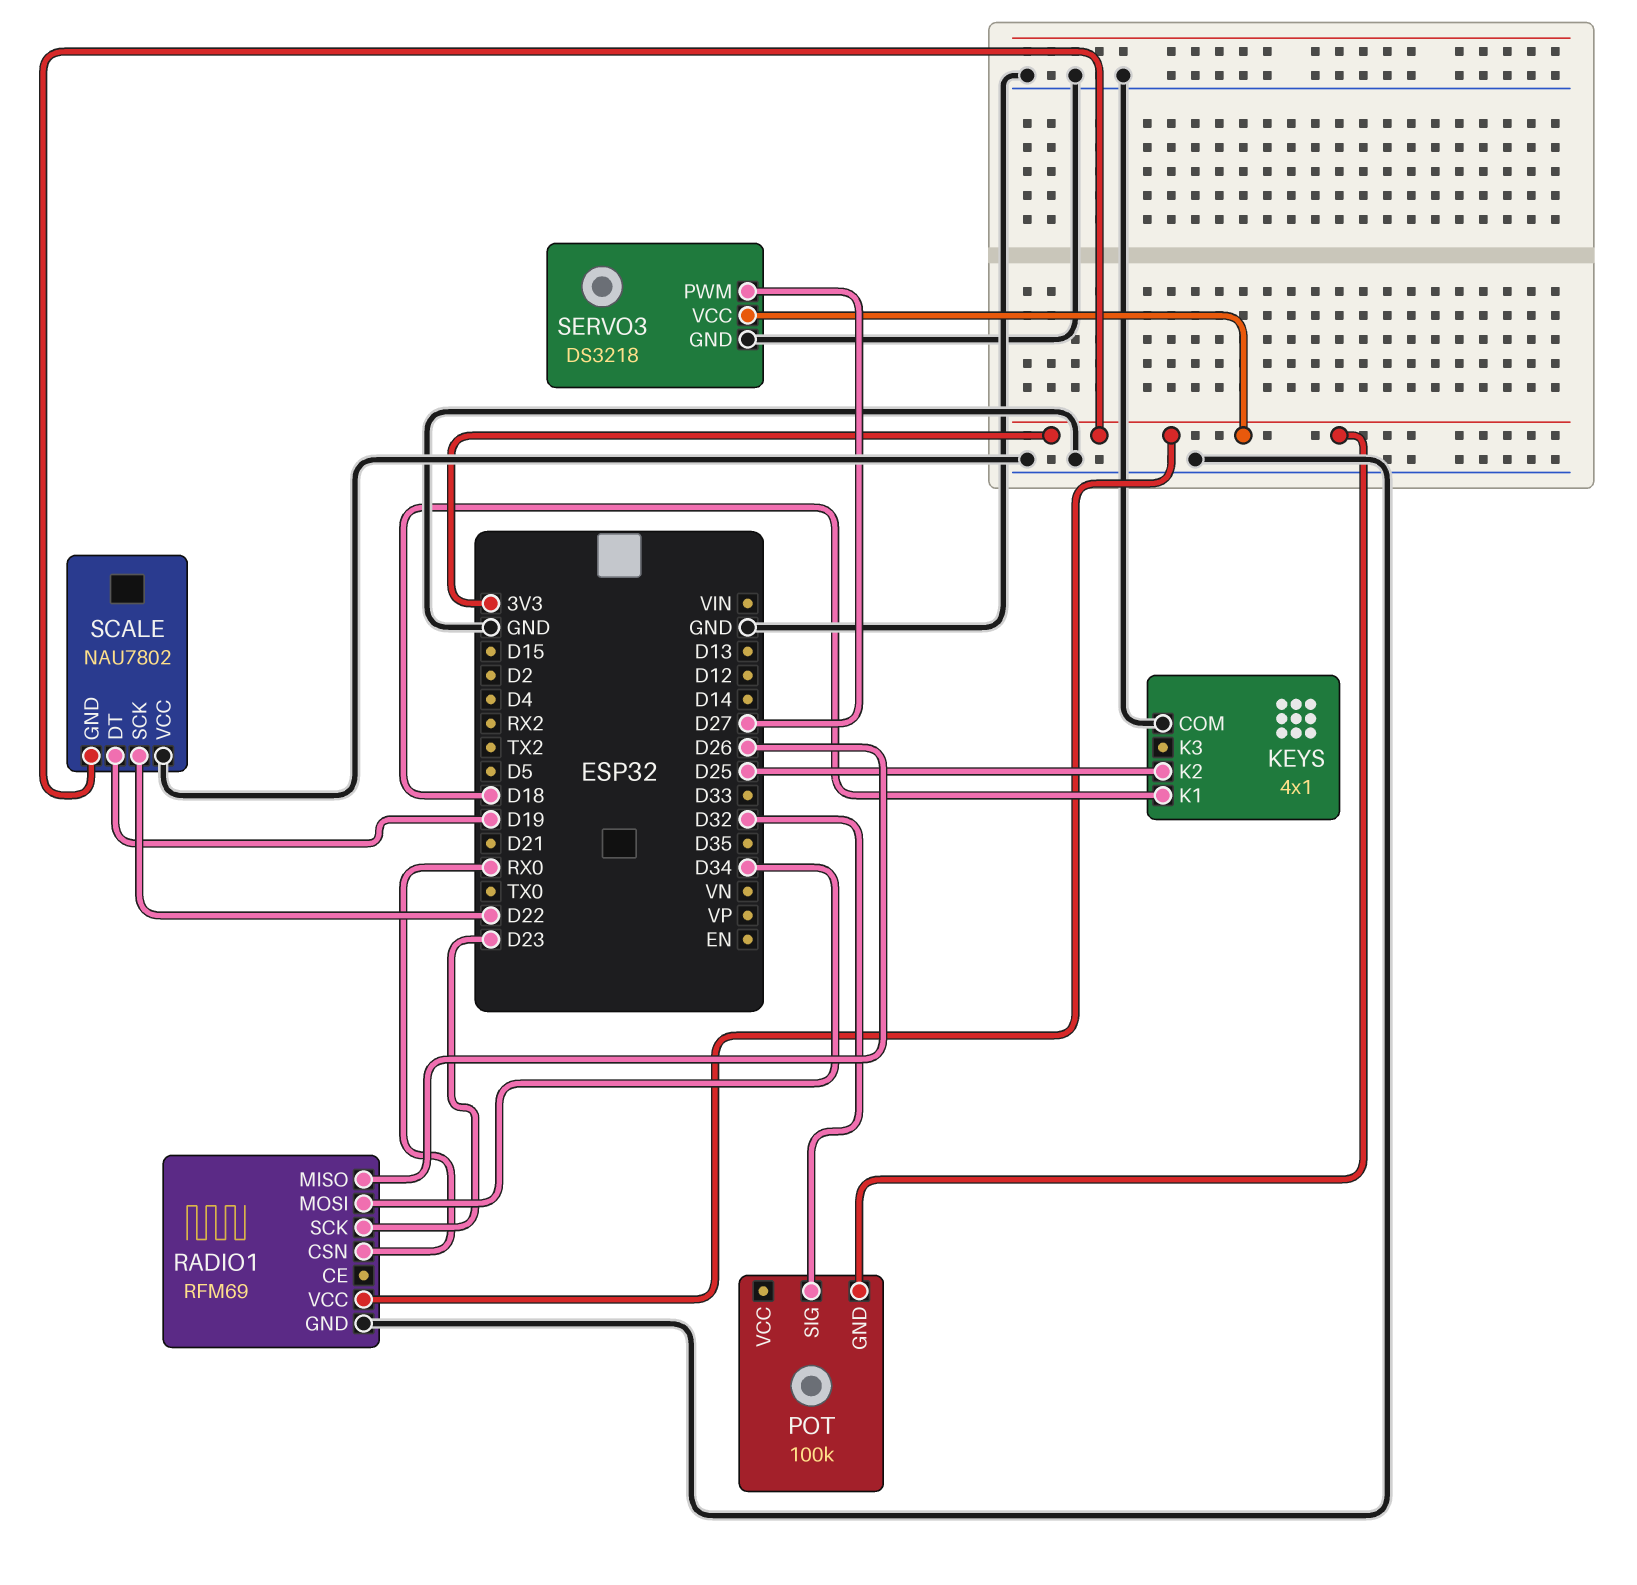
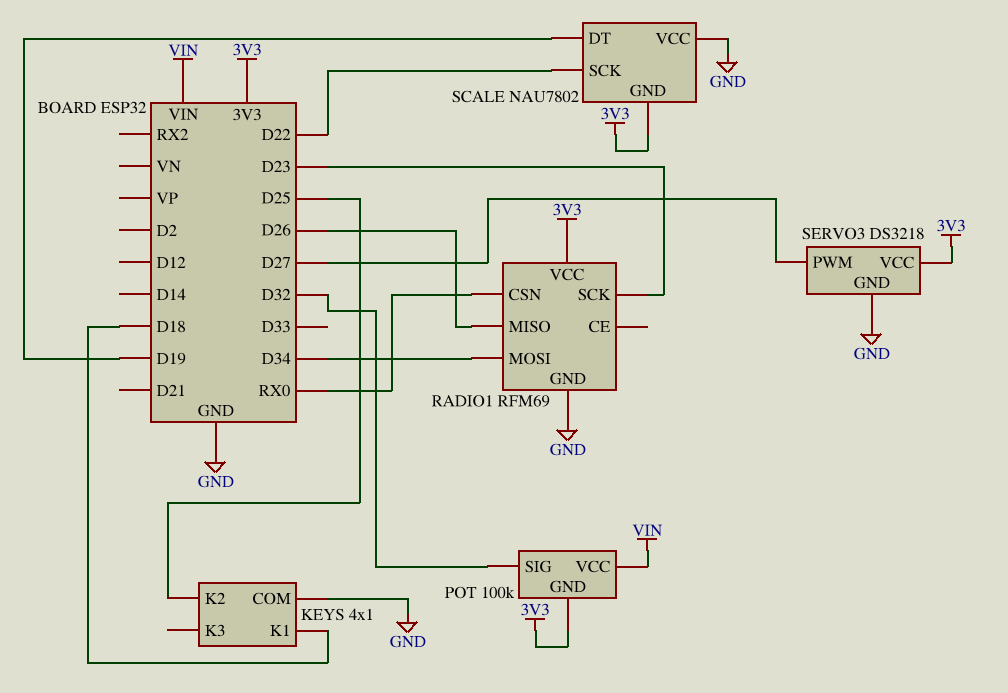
POT pin VCC: none -> VIN

